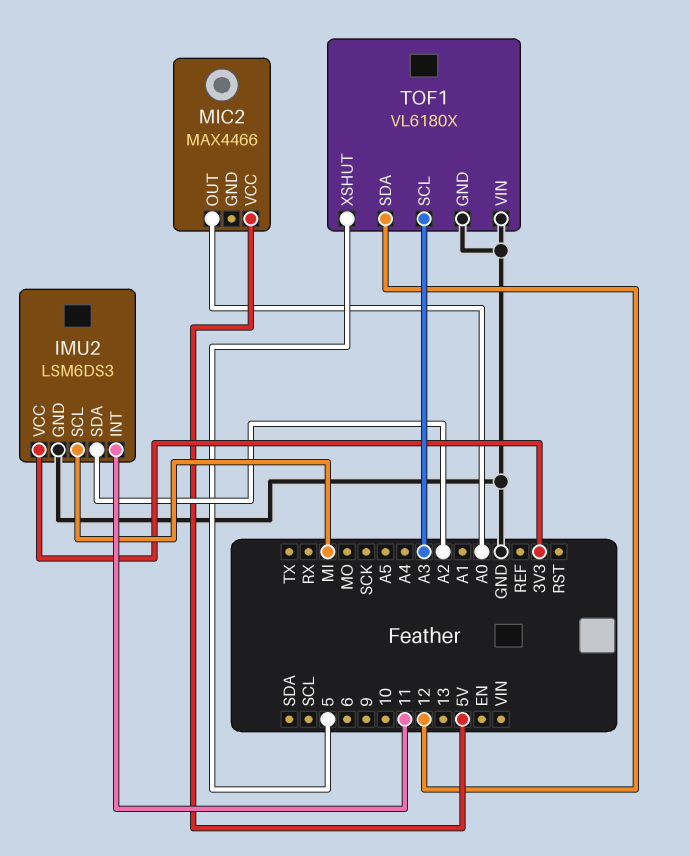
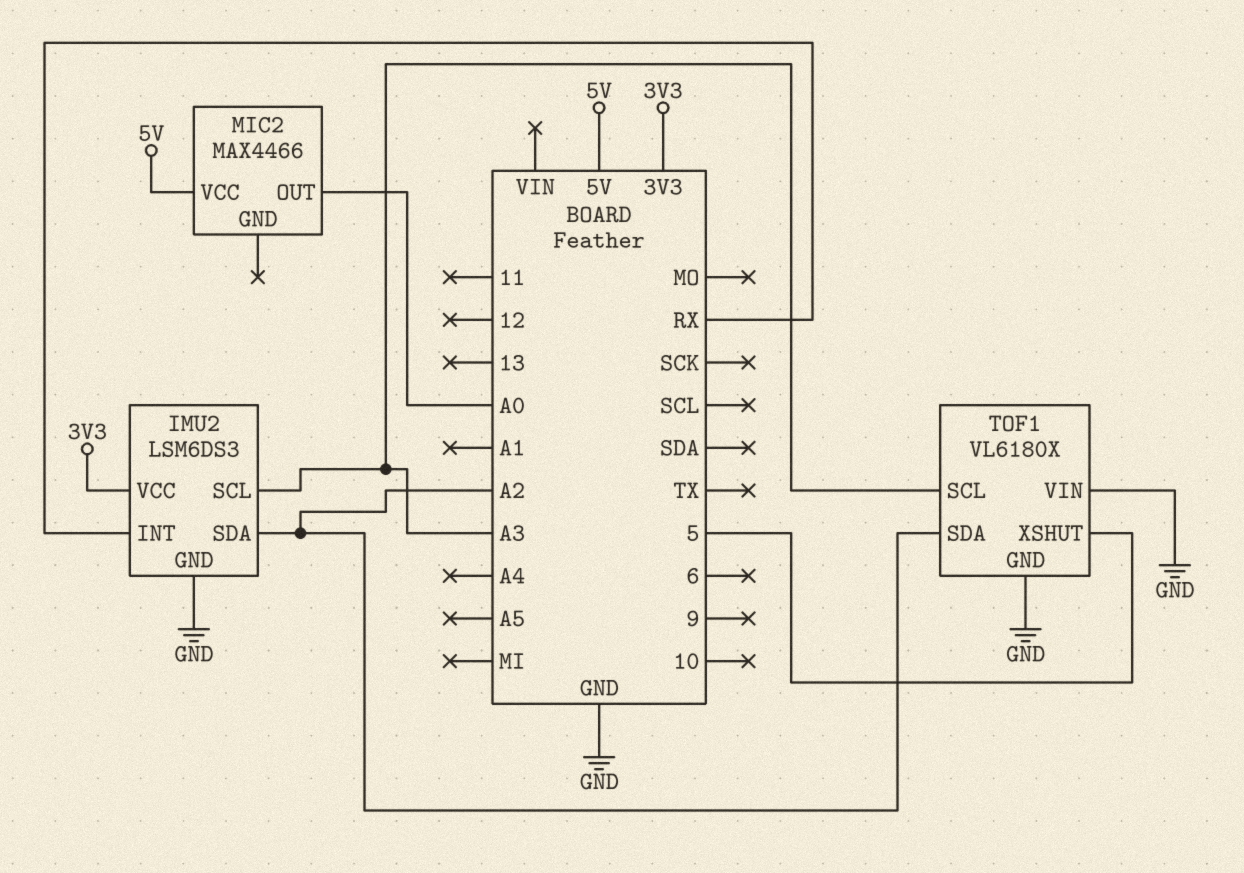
IMU2 pin INT: 11 -> RX
IMU2 pin SCL: MI -> A3
TOF1 pin SDA: 12 -> A2

